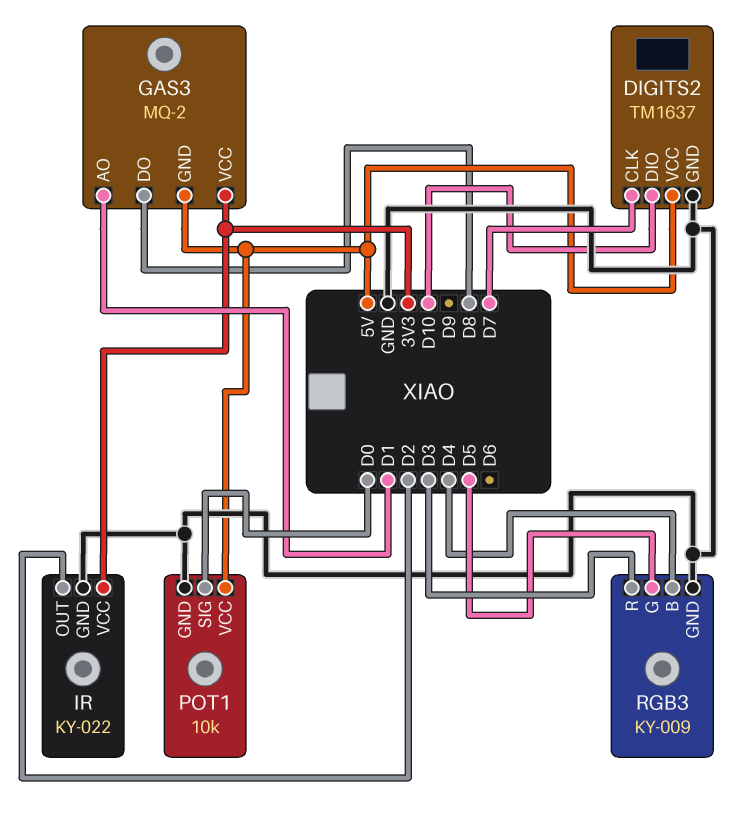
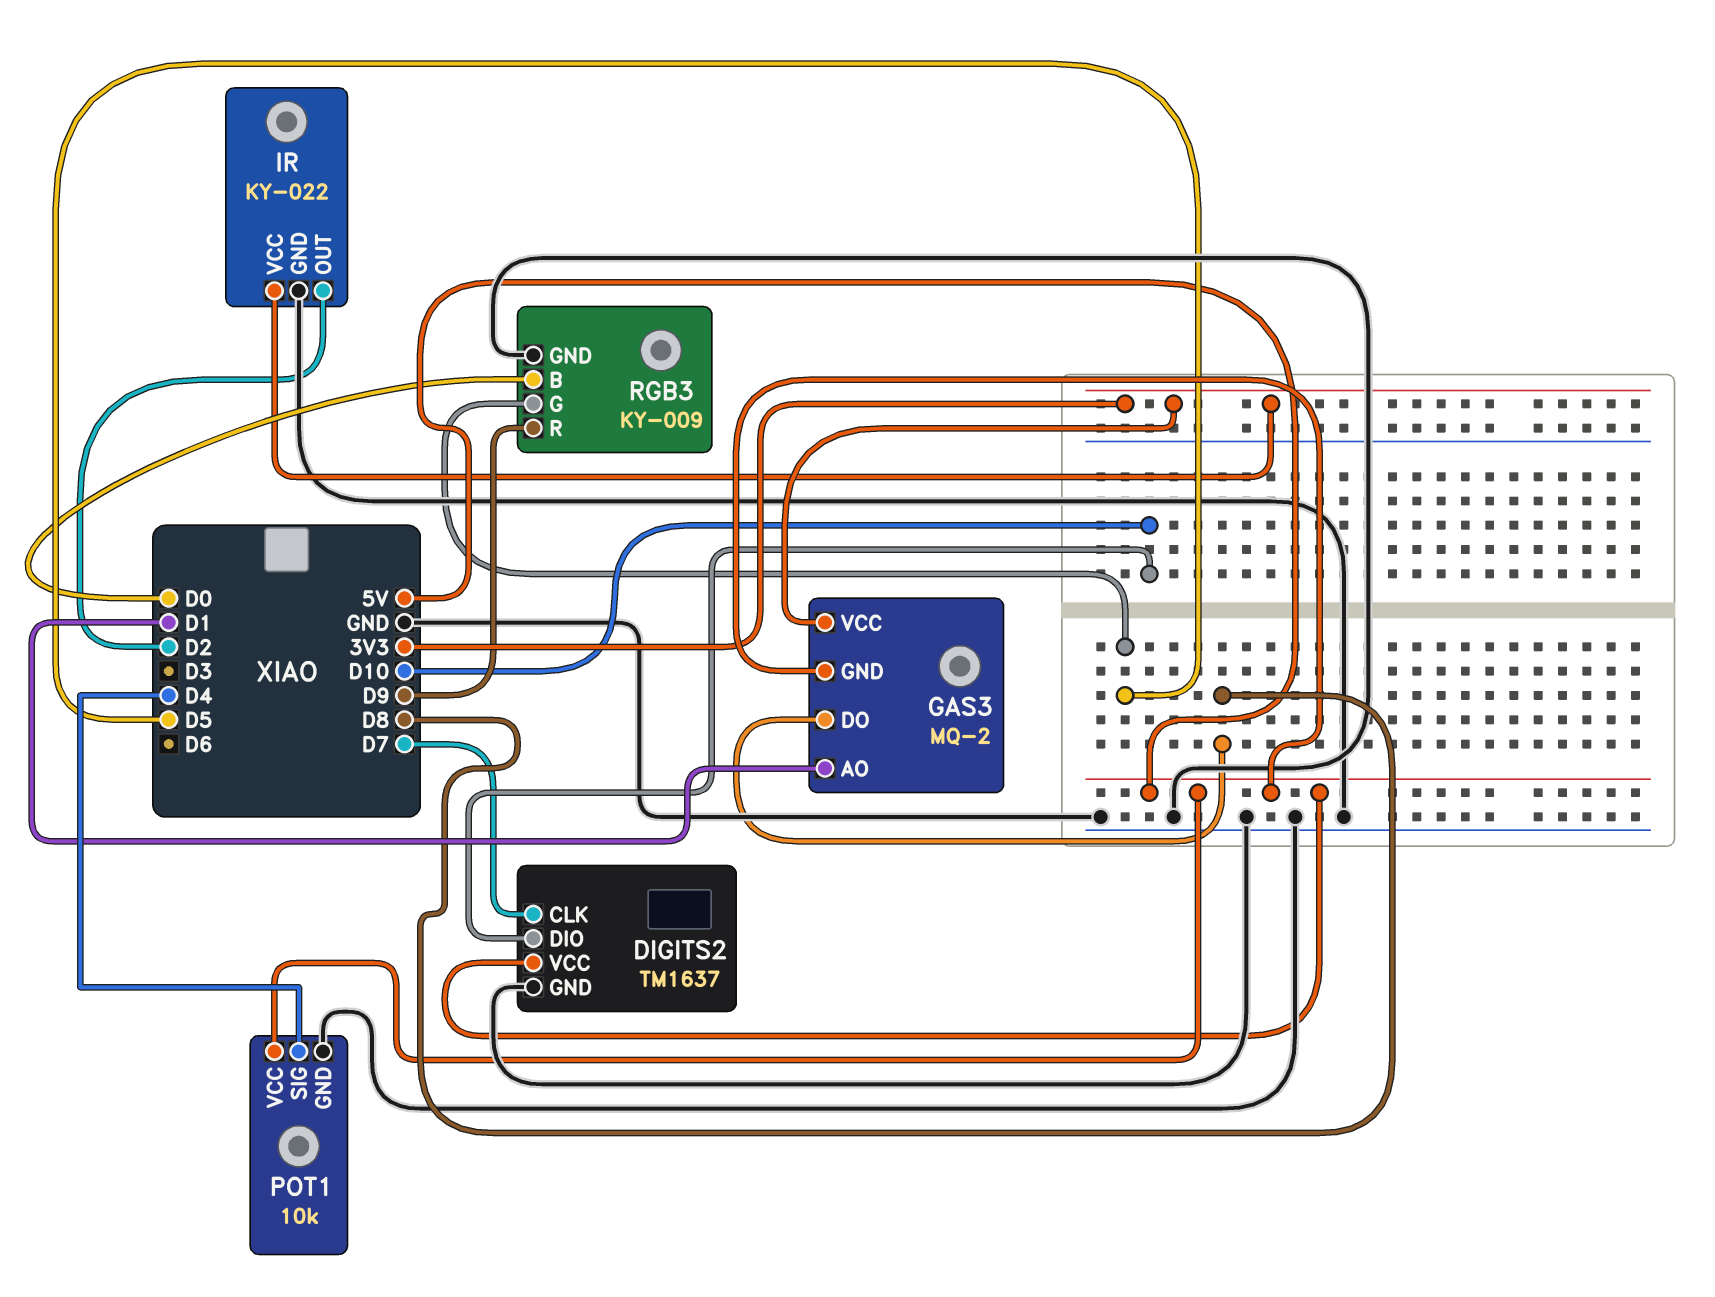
POT1 pin SIG: D0 -> D4
RGB3 pin B: D4 -> D0
RGB3 pin R: D3 -> D9

